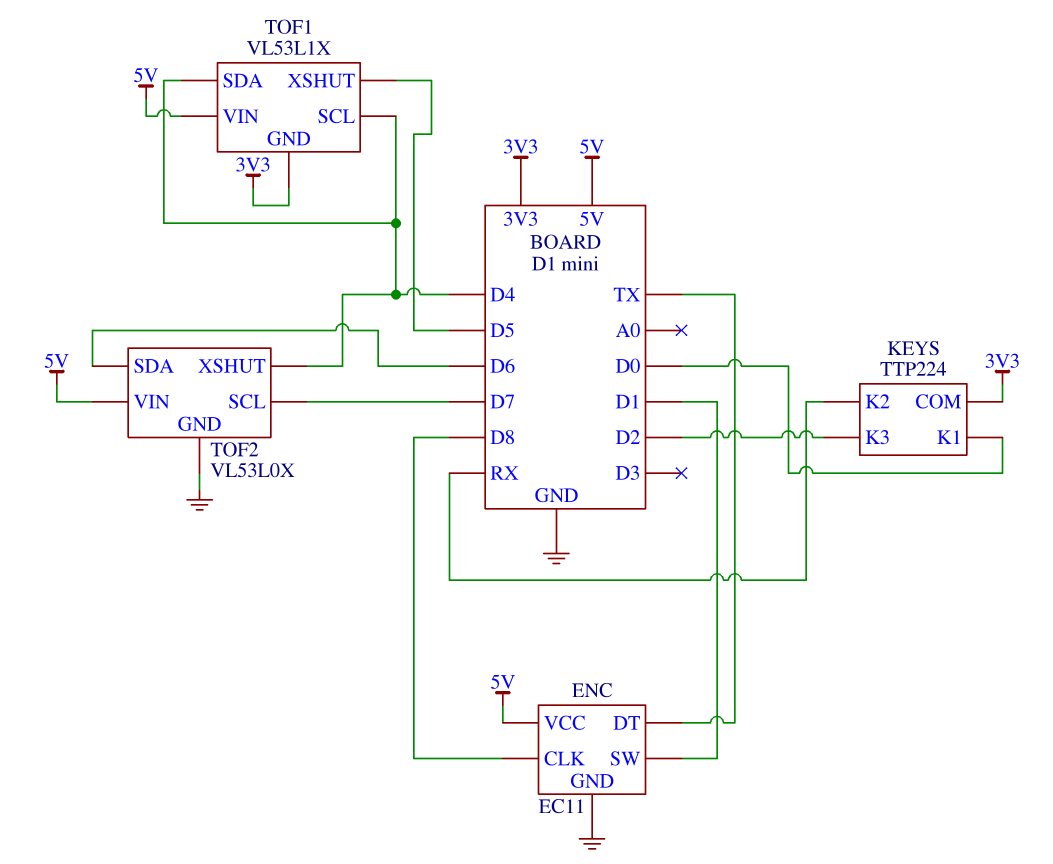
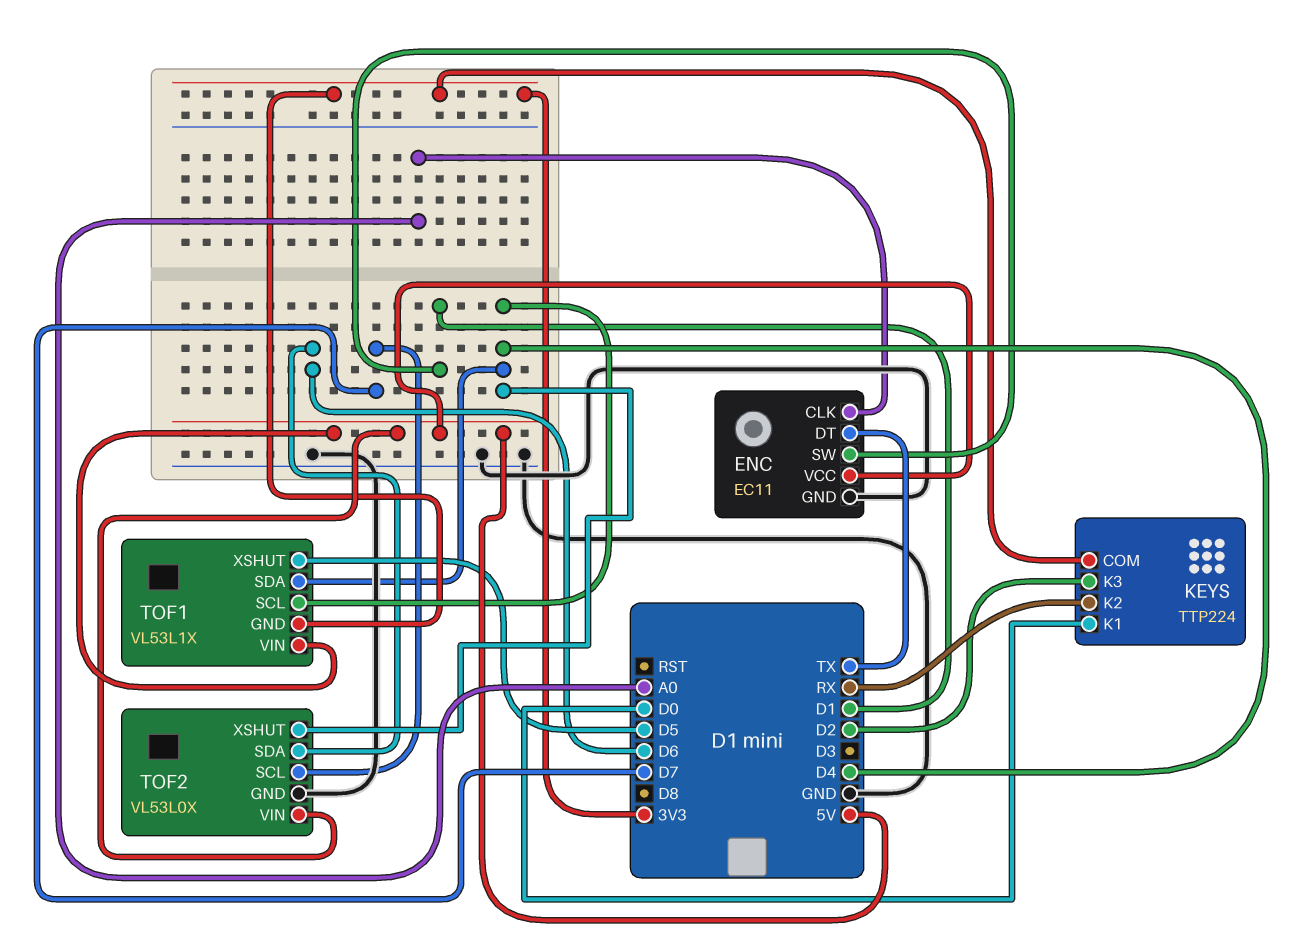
ENC pin CLK: D8 -> A0

